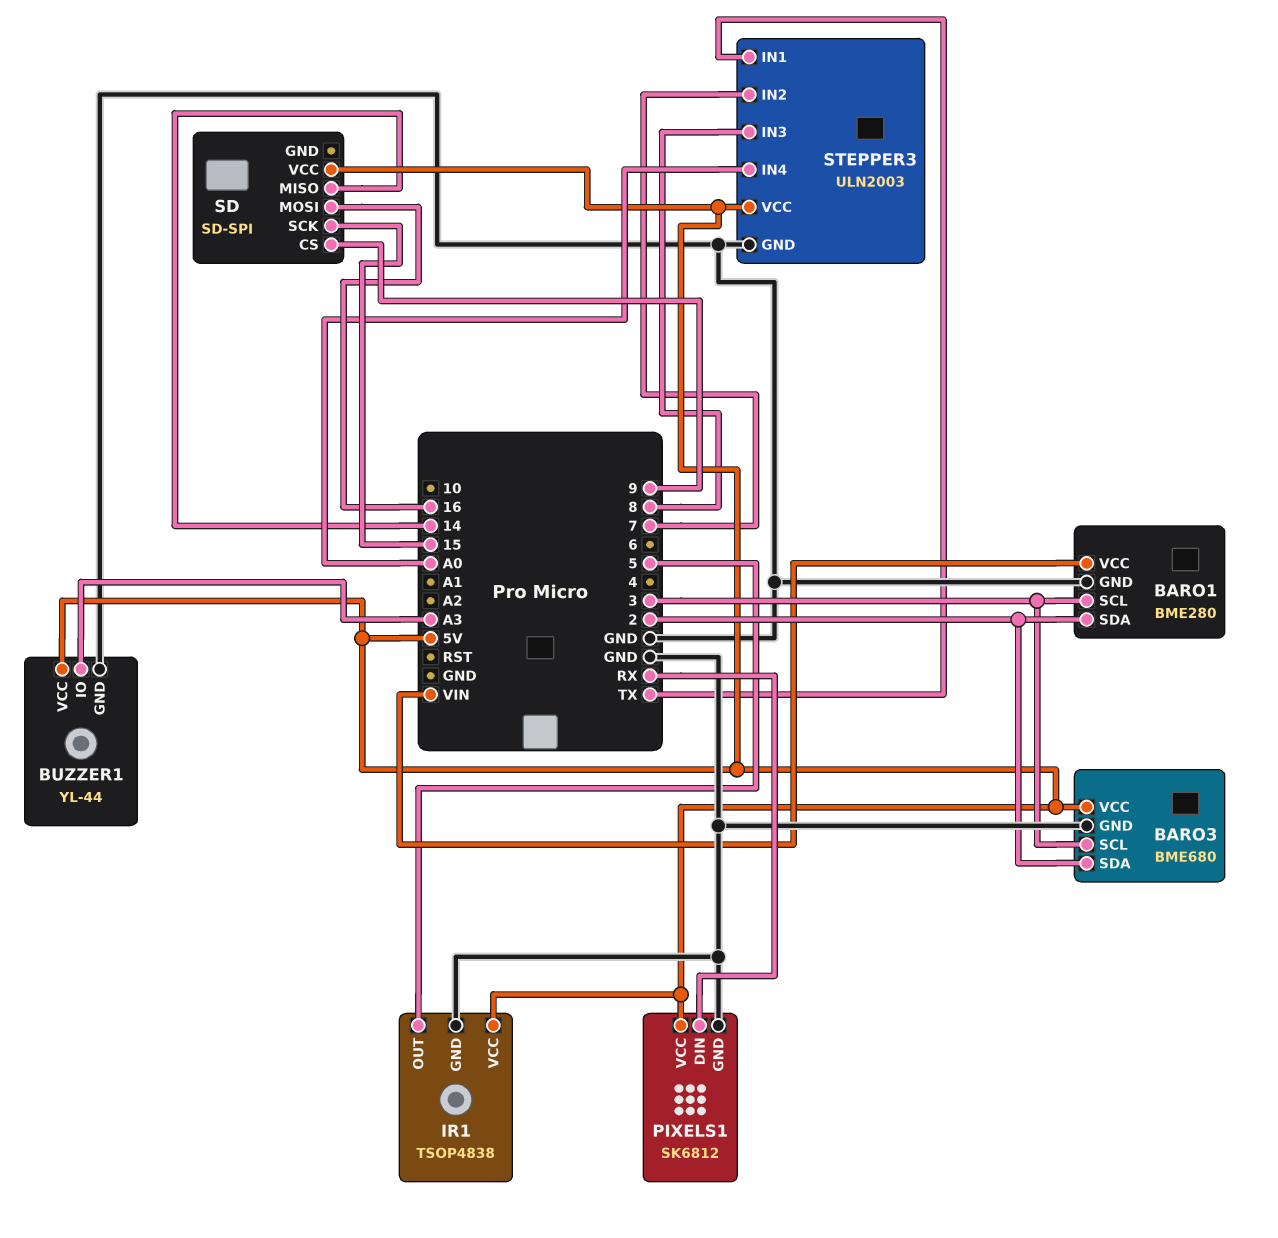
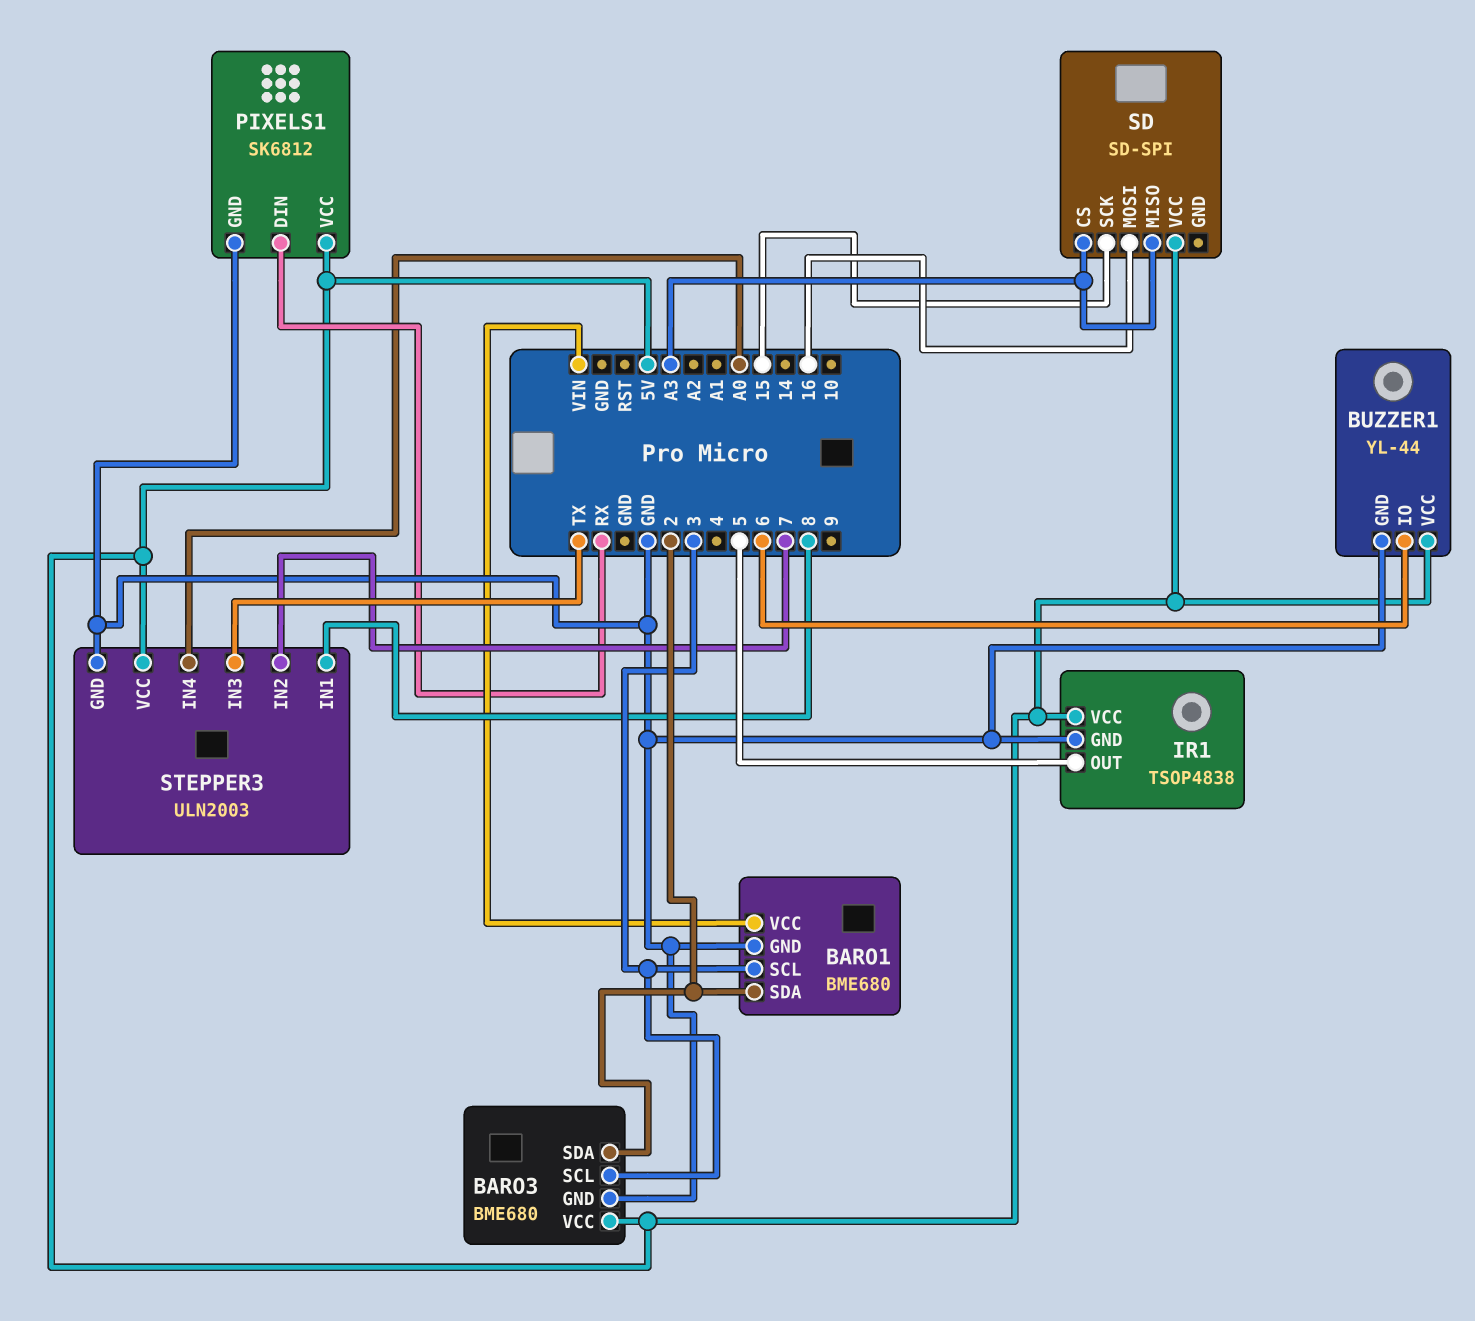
BARO1: BME280 -> BME680
BUZZER1 pin IO: A3 -> 6
SD pin CS: 9 -> A3
SD pin MISO: 14 -> A3
STEPPER3 pin IN1: TX -> 8
STEPPER3 pin IN3: 8 -> TX

